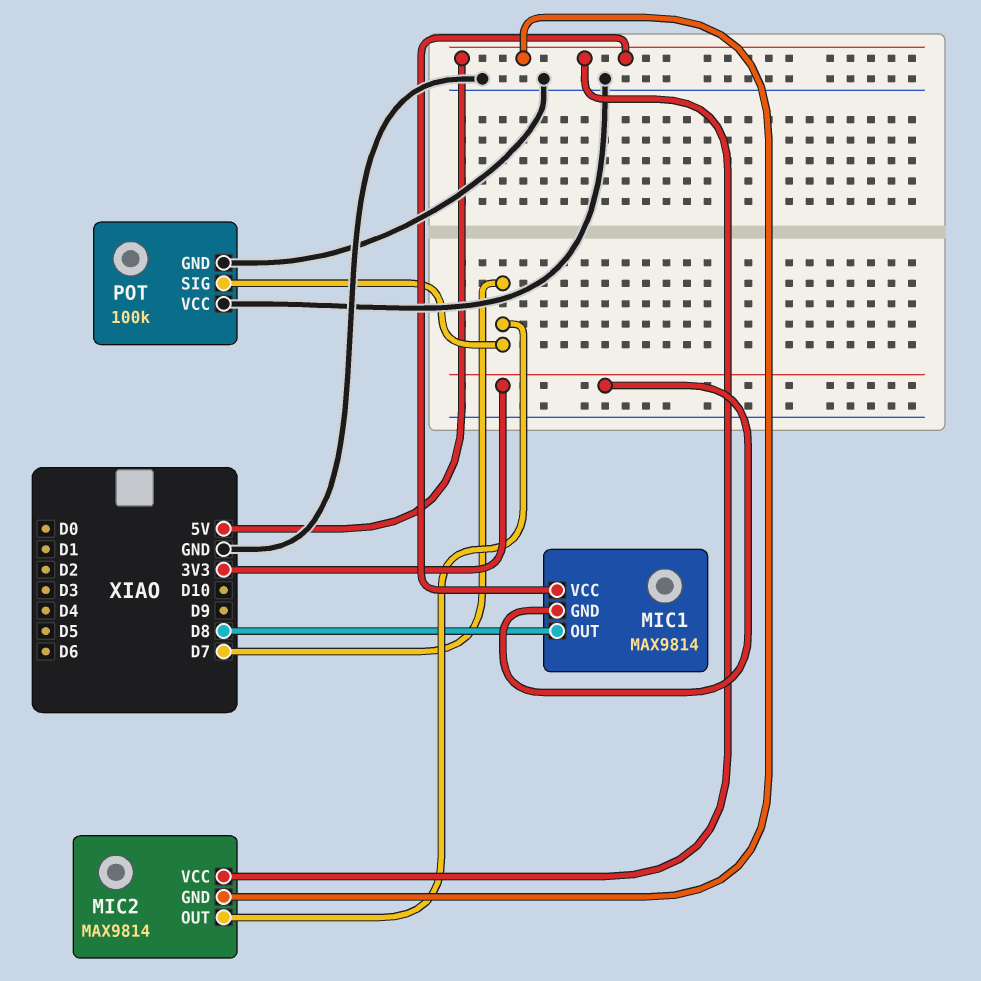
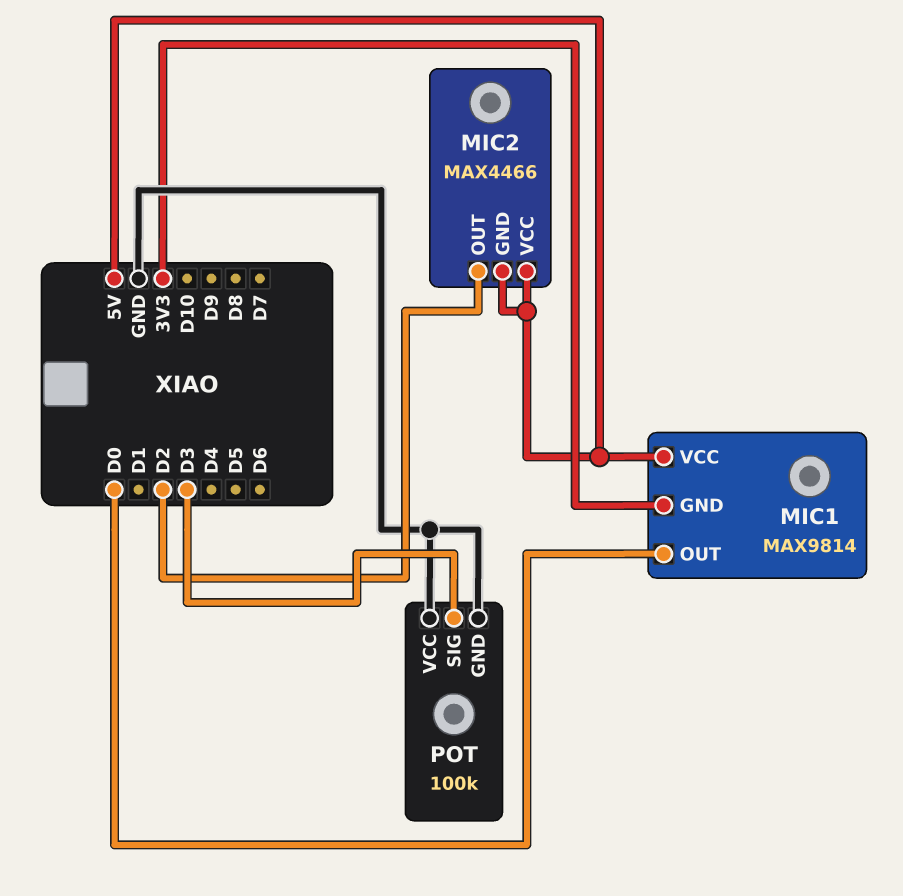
MIC1 pin OUT: D8 -> D0
MIC2: MAX9814 -> MAX4466
MIC2 pin OUT: D7 -> D2
POT pin SIG: D7 -> D3

